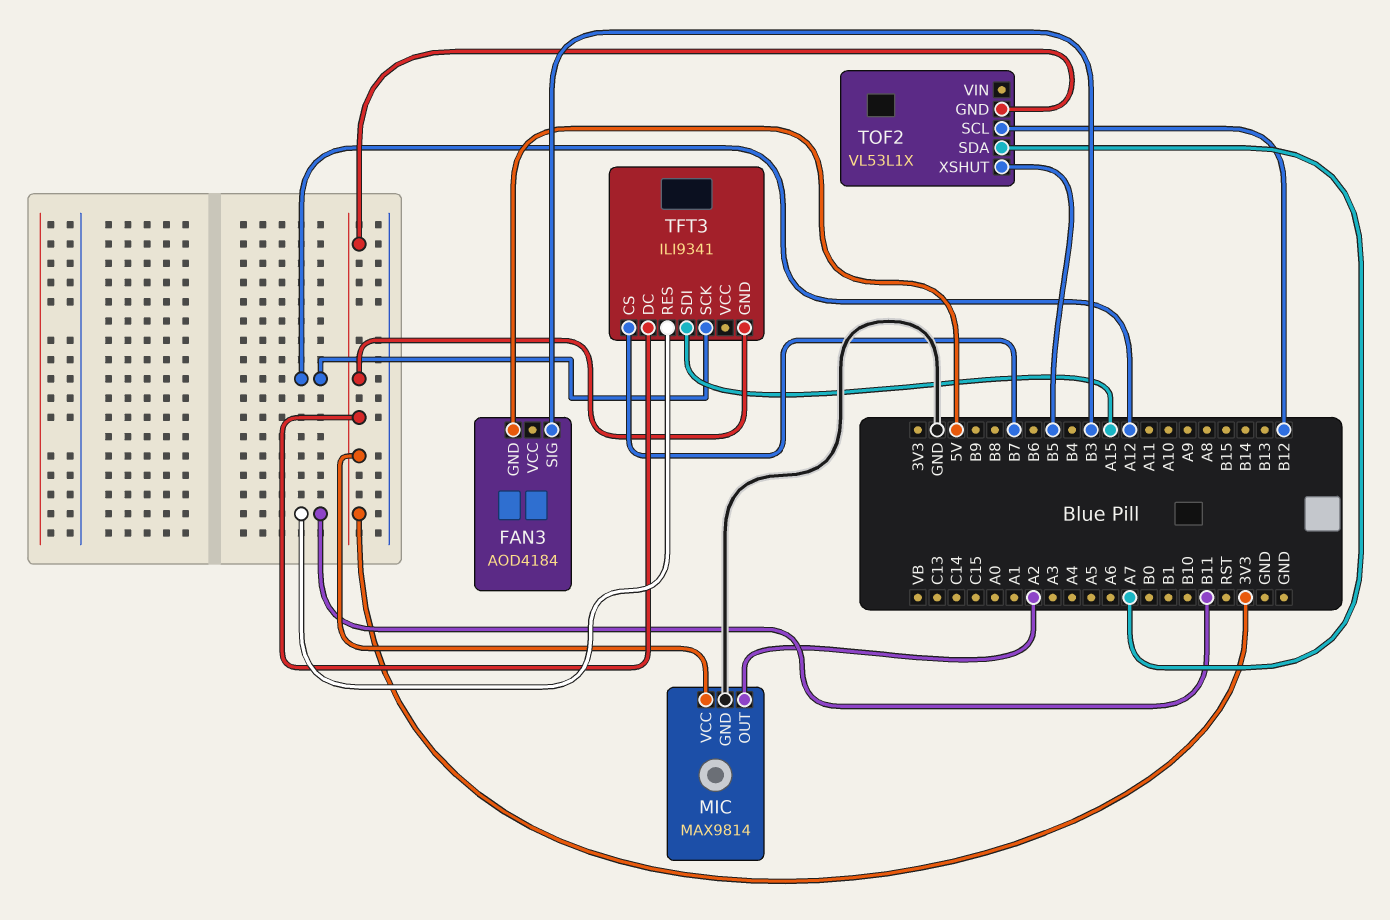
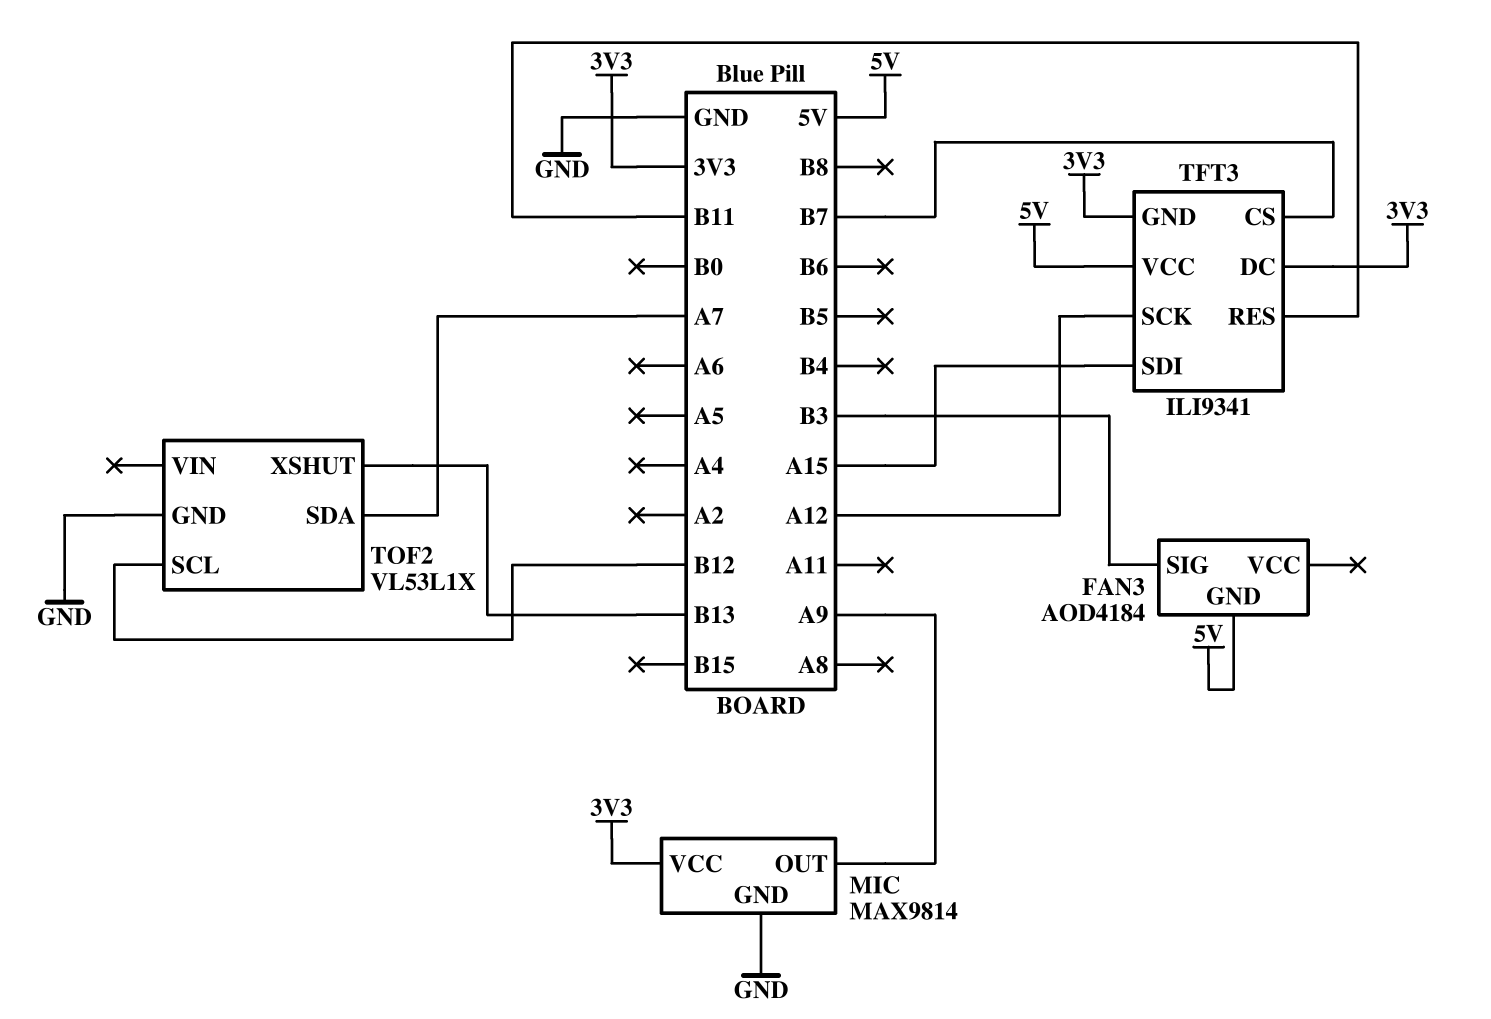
MIC pin OUT: A2 -> A9
TFT3 pin VCC: none -> 5V
TOF2 pin GND: 3V3 -> GND
TOF2 pin XSHUT: B5 -> B13

